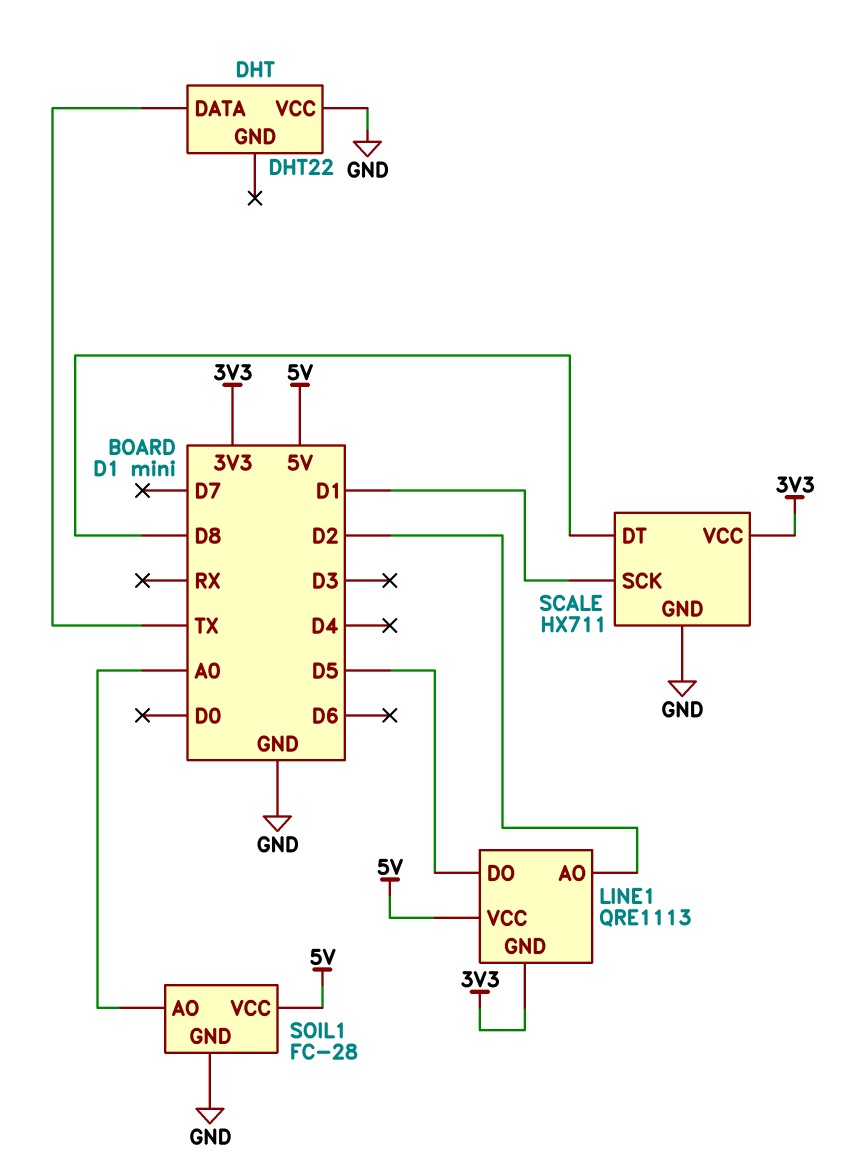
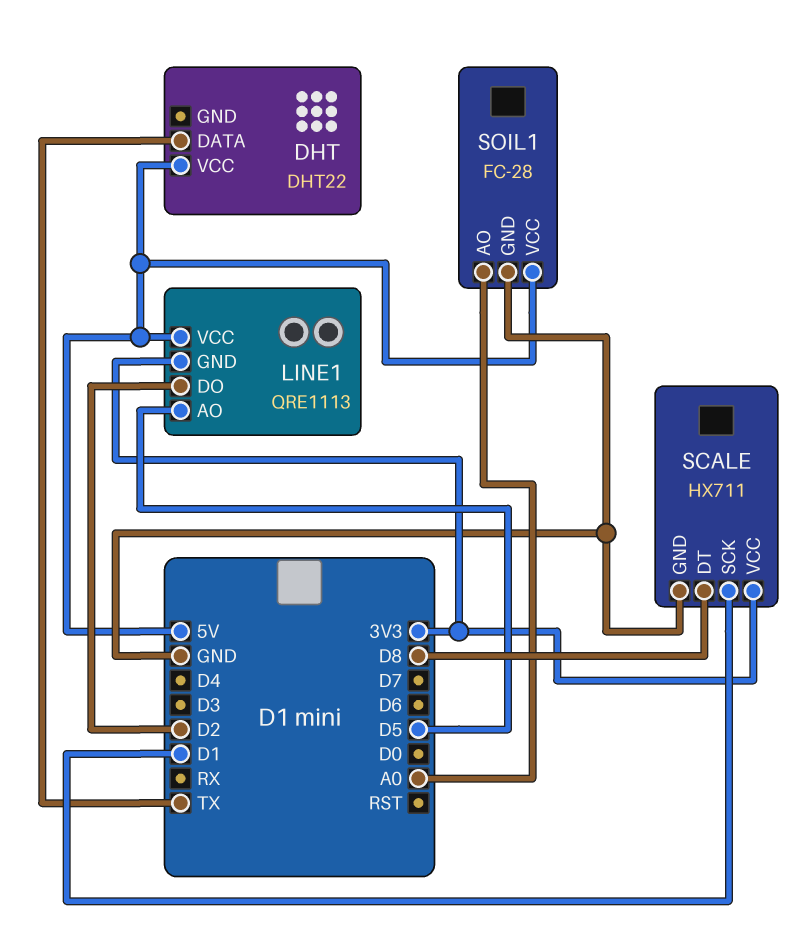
DHT pin VCC: GND -> 5V
LINE1 pin AO: D2 -> D5
LINE1 pin DO: D5 -> D2

